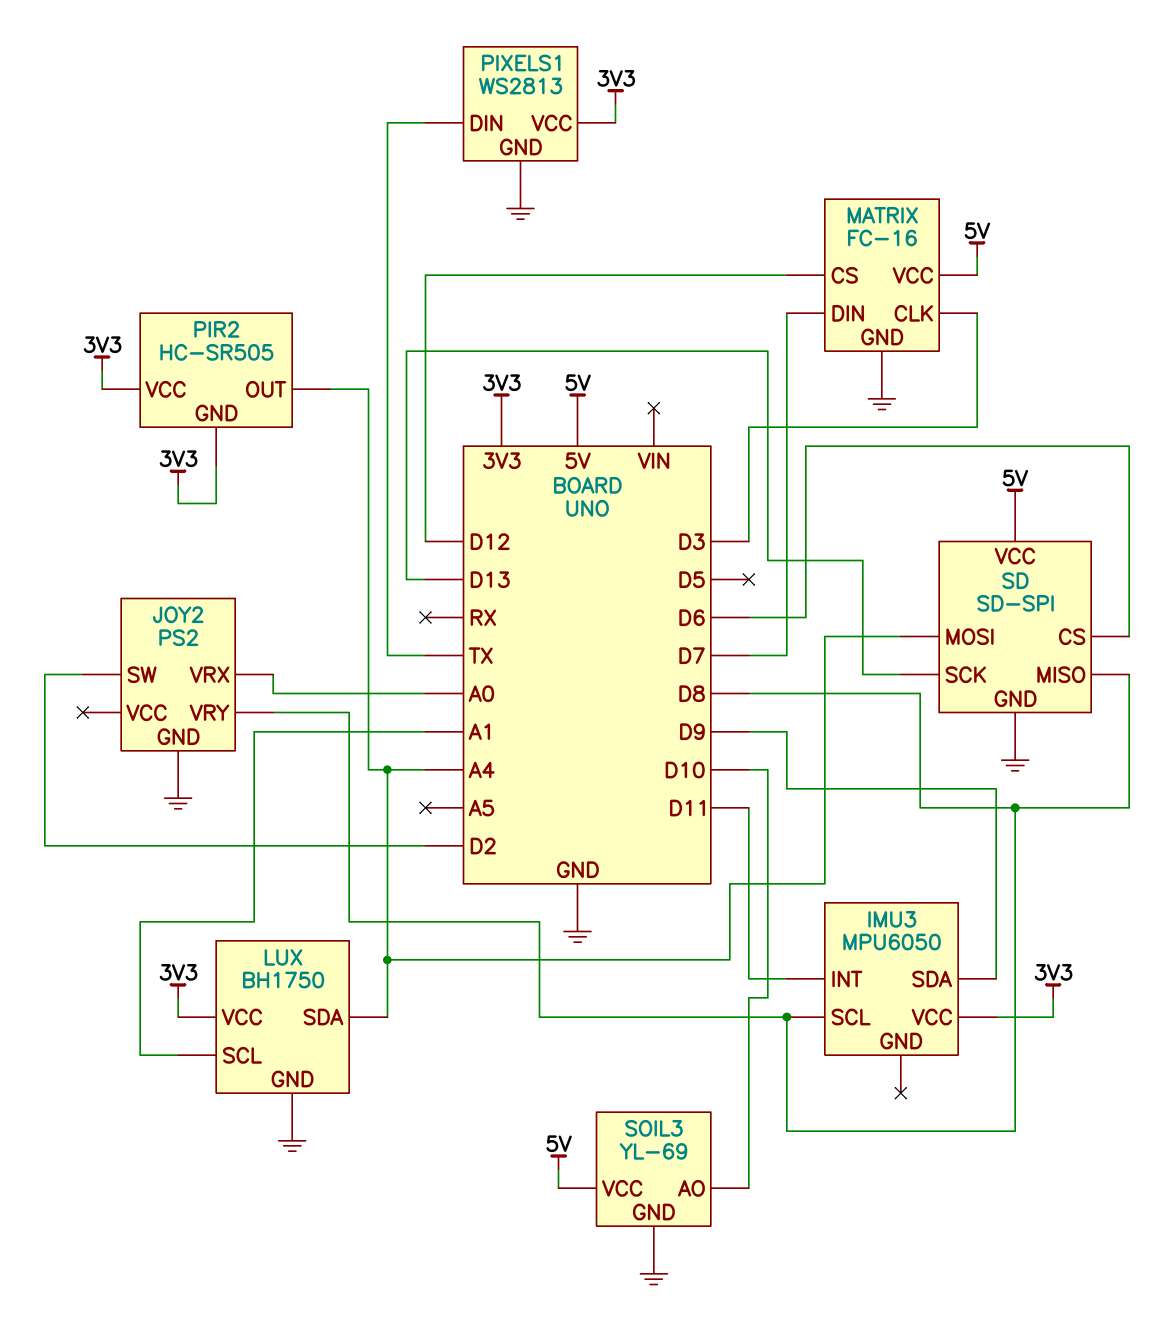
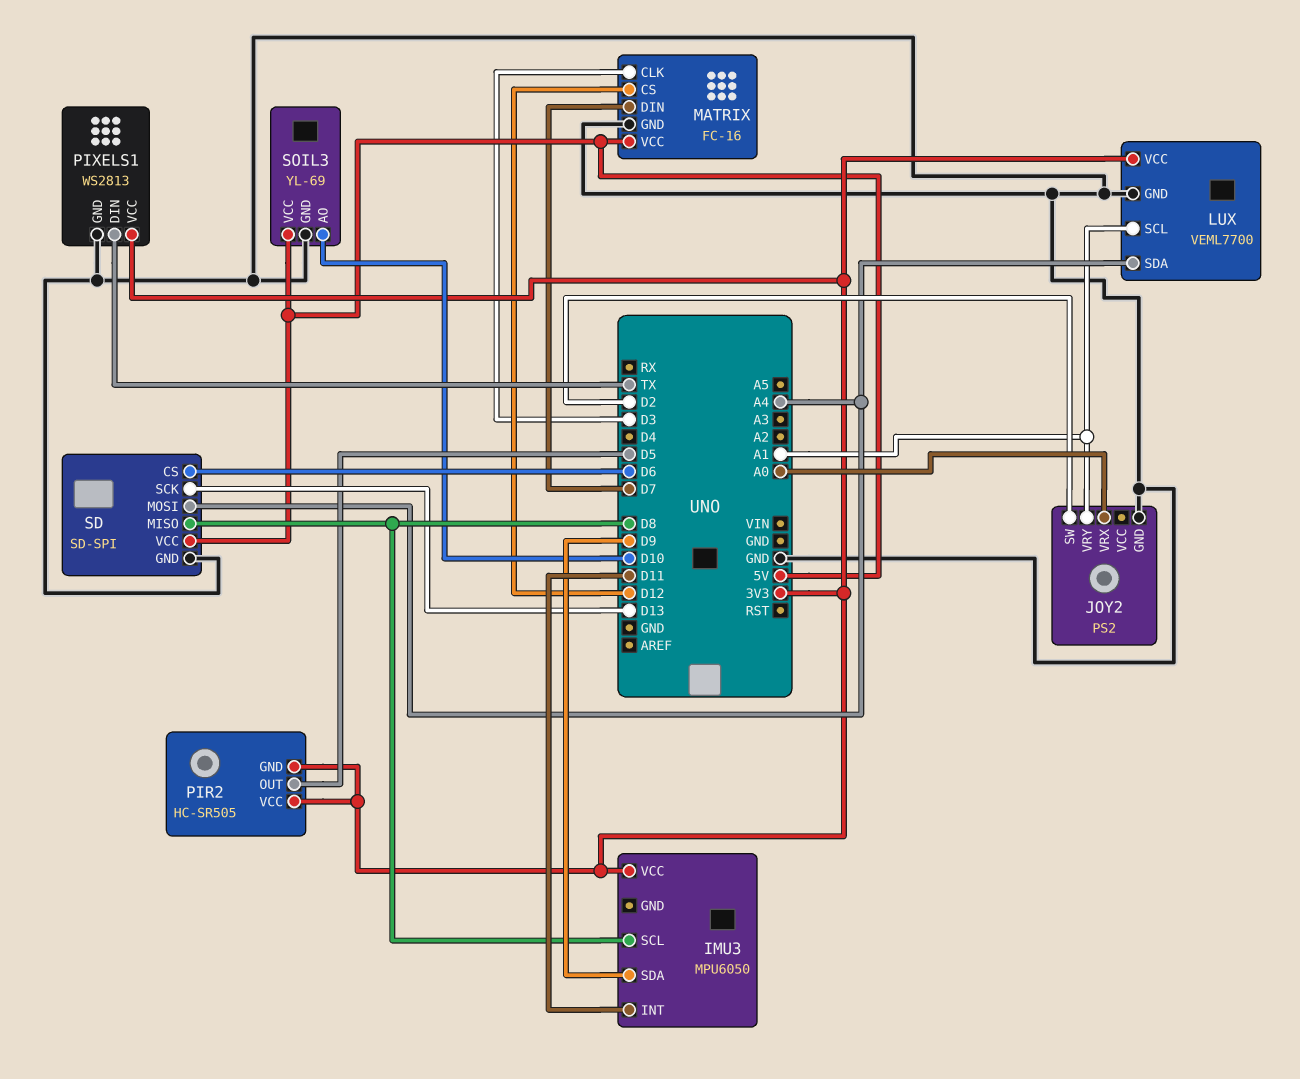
JOY2 pin VRY: D8 -> A1
LUX: BH1750 -> VEML7700
PIR2 pin OUT: A4 -> D5

